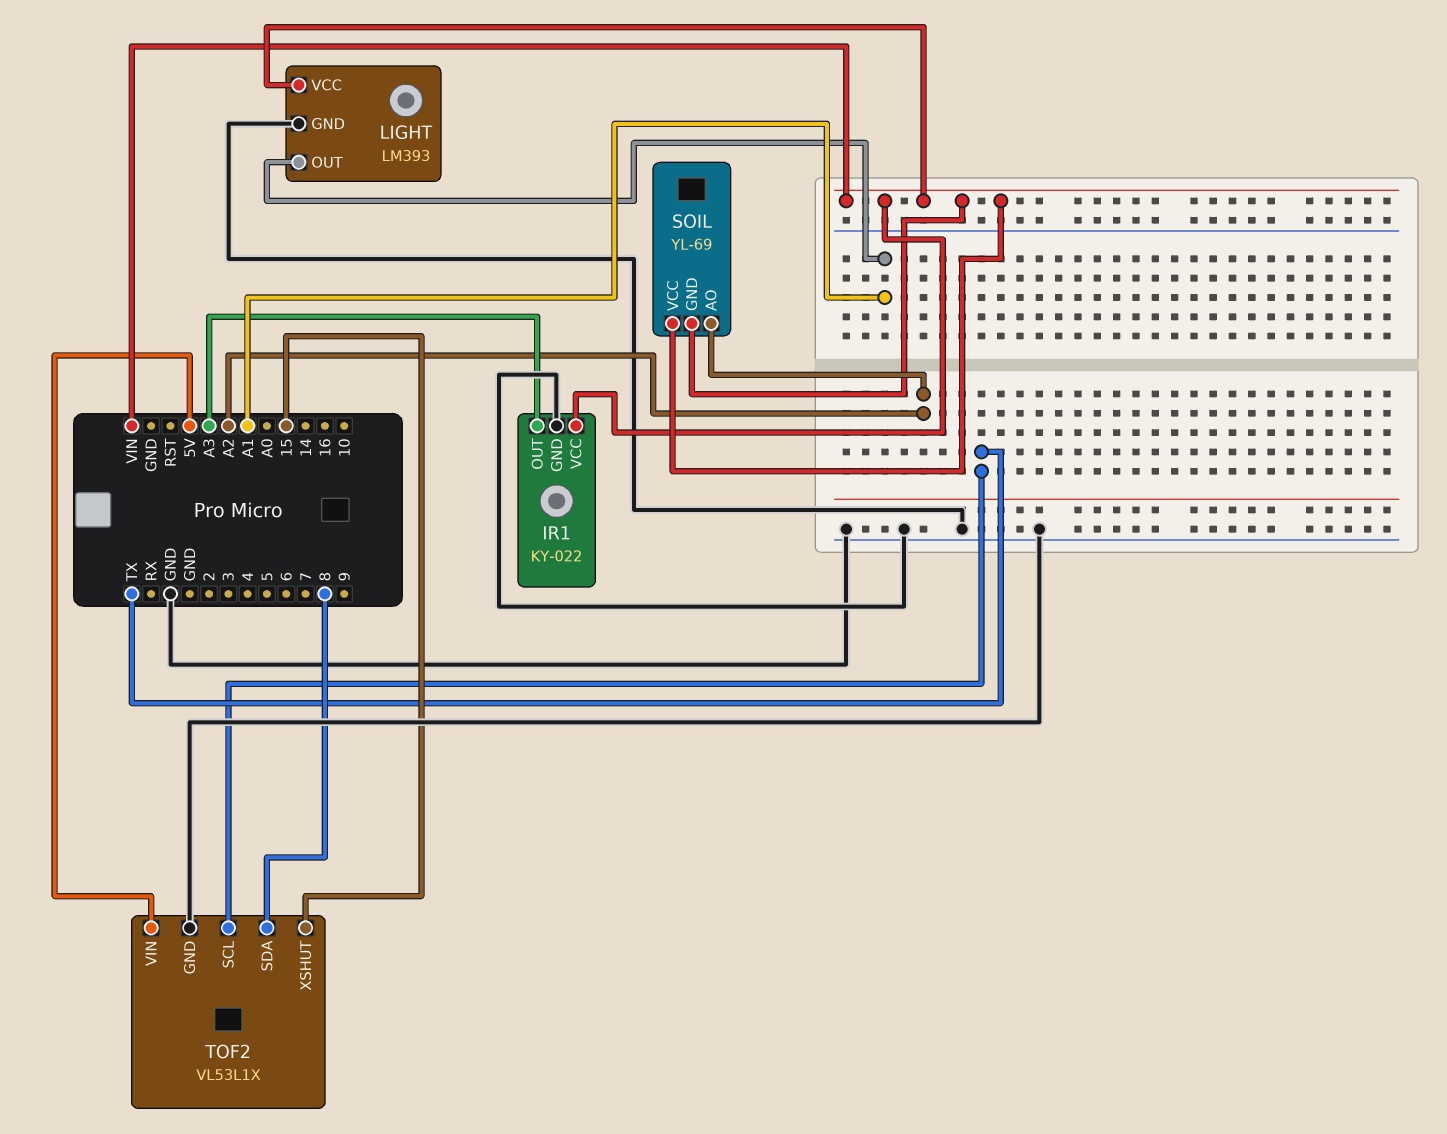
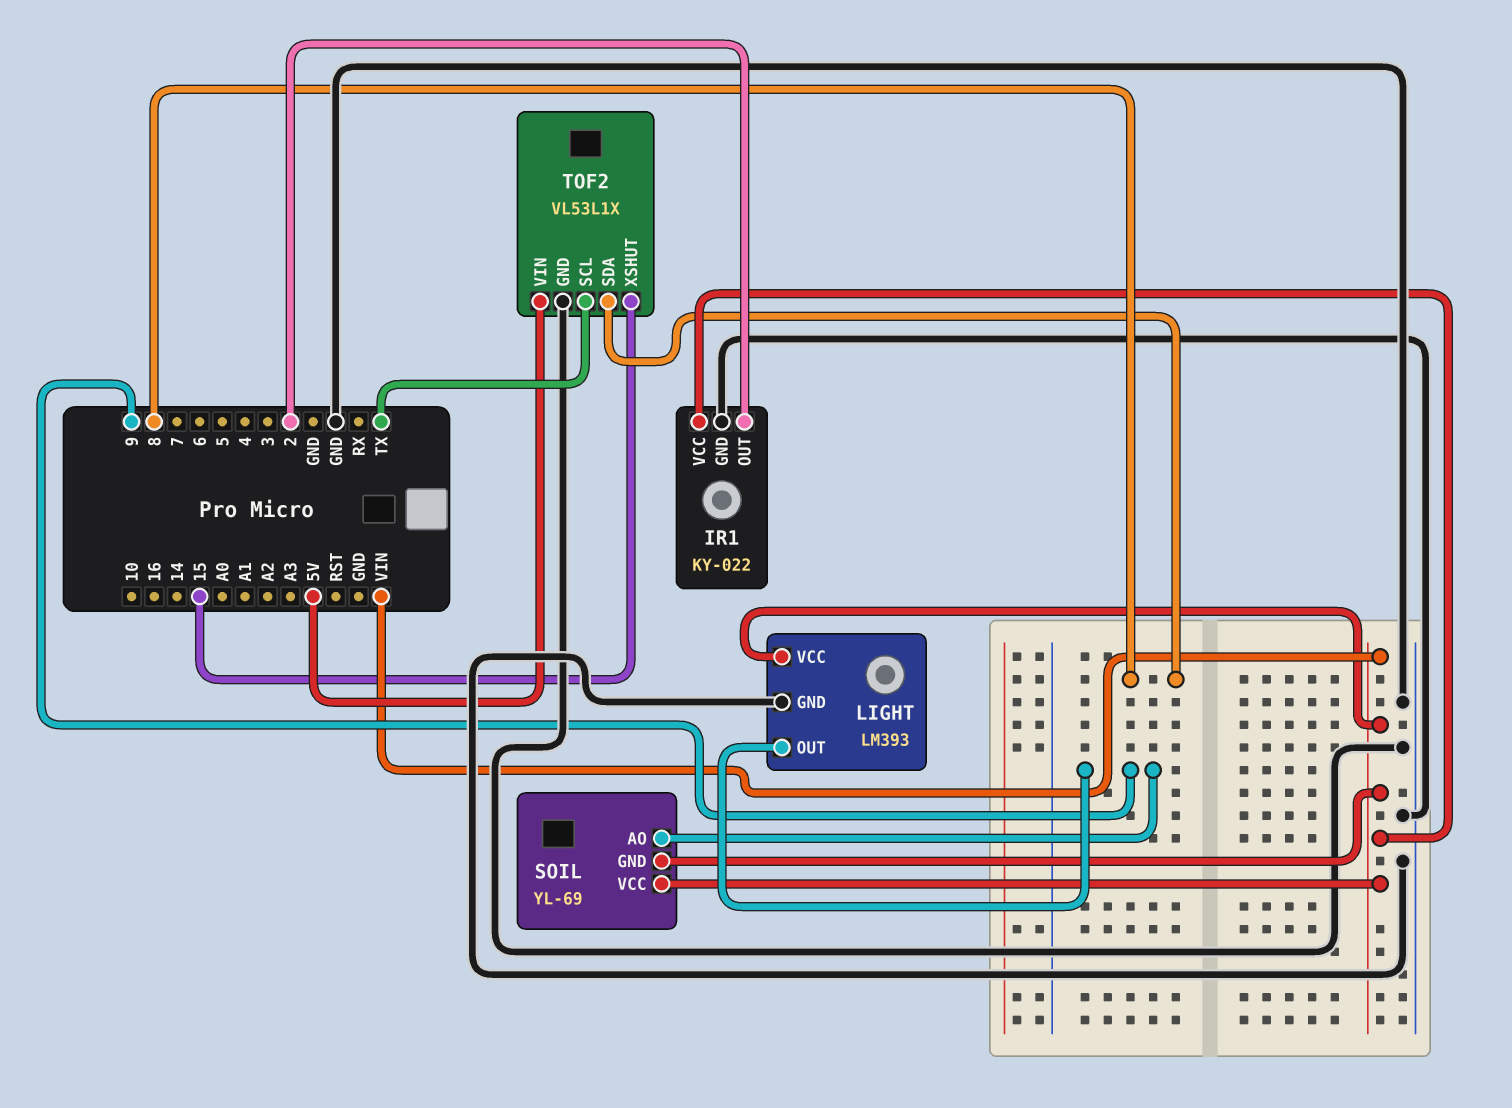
IR1 pin OUT: A3 -> 2
LIGHT pin OUT: A1 -> 9
SOIL pin AO: A2 -> 9

